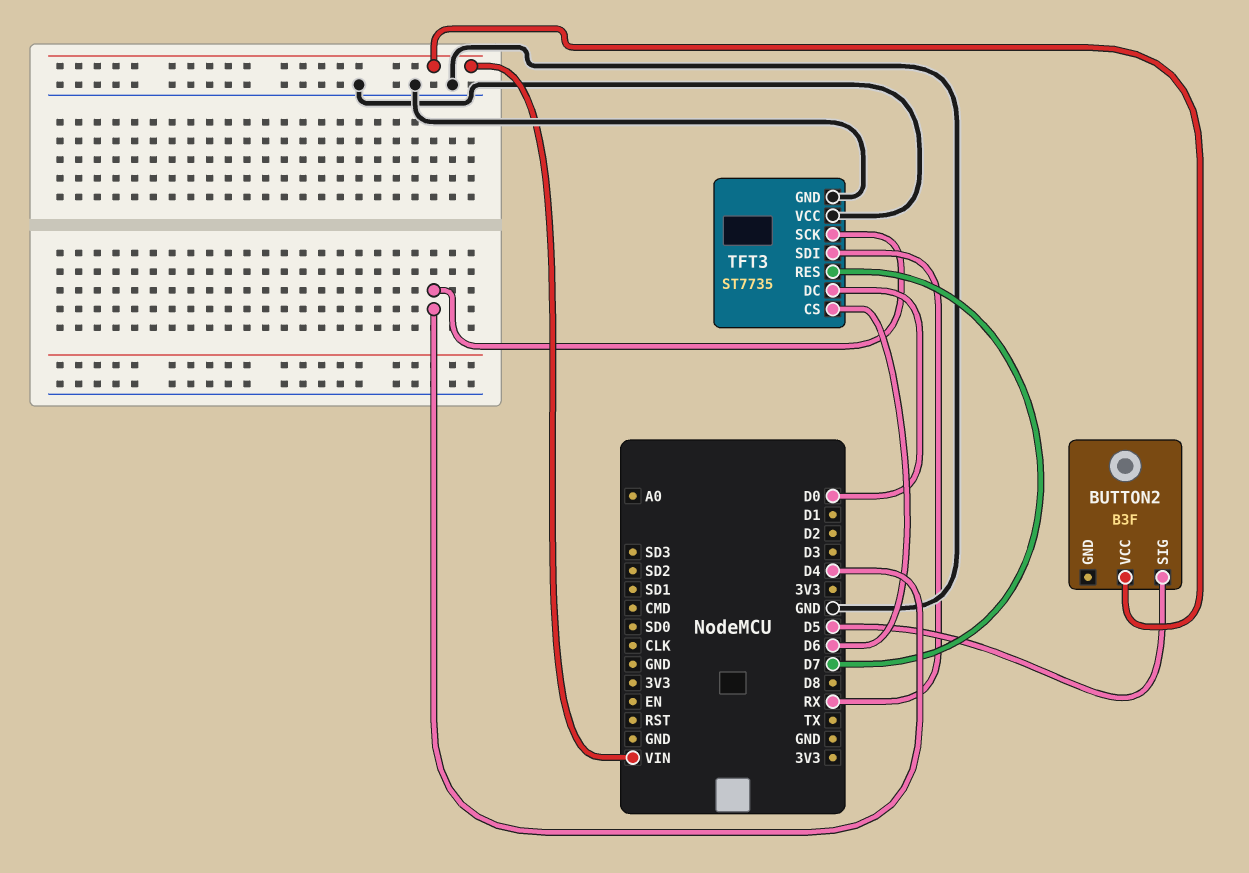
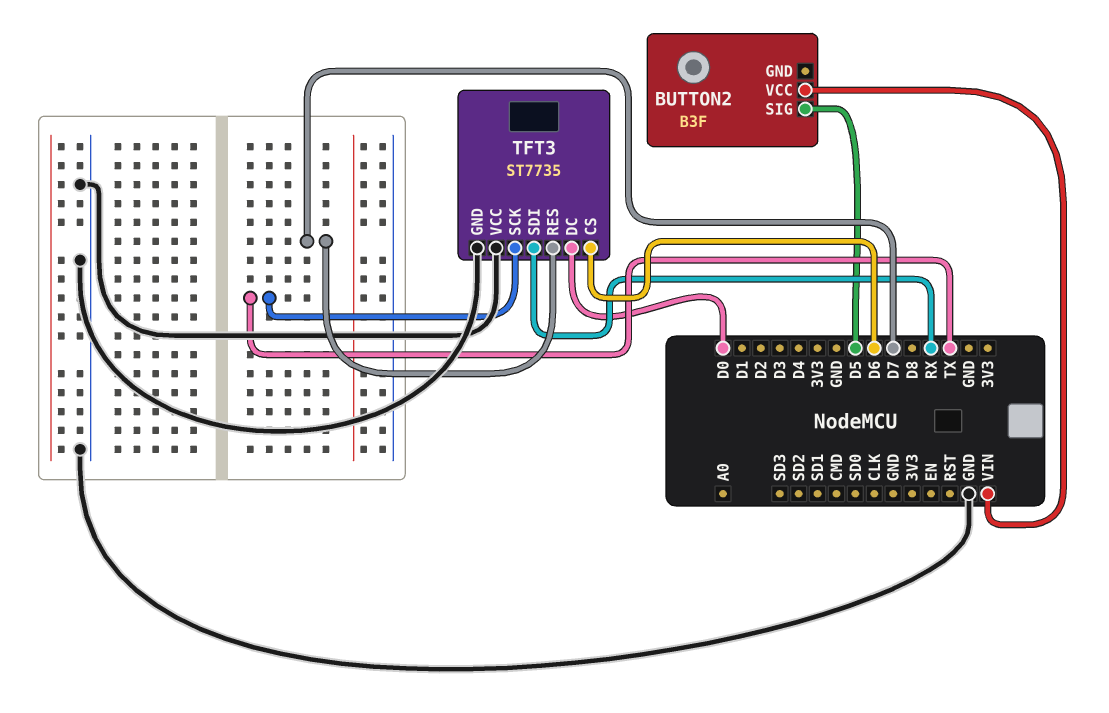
TFT3 pin SCK: D4 -> TX

